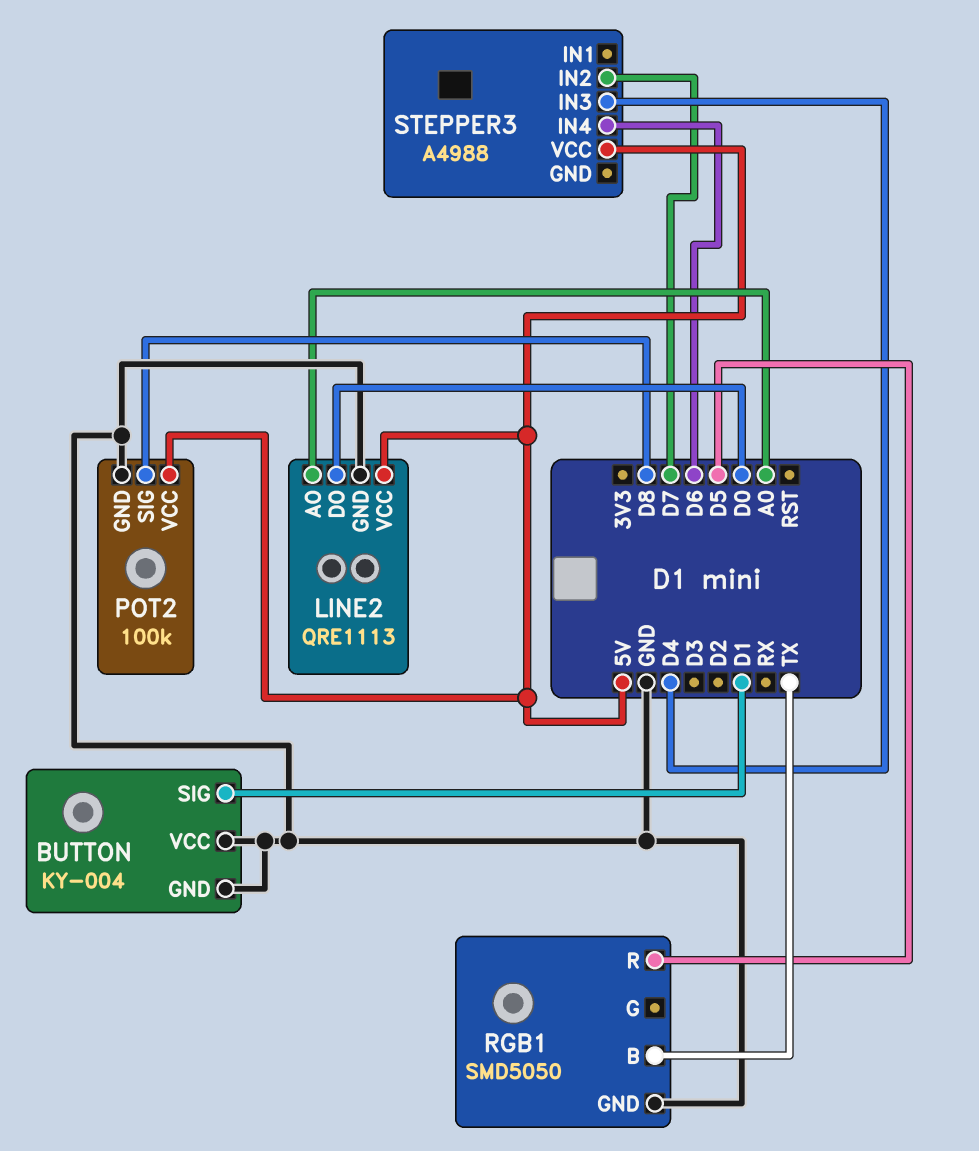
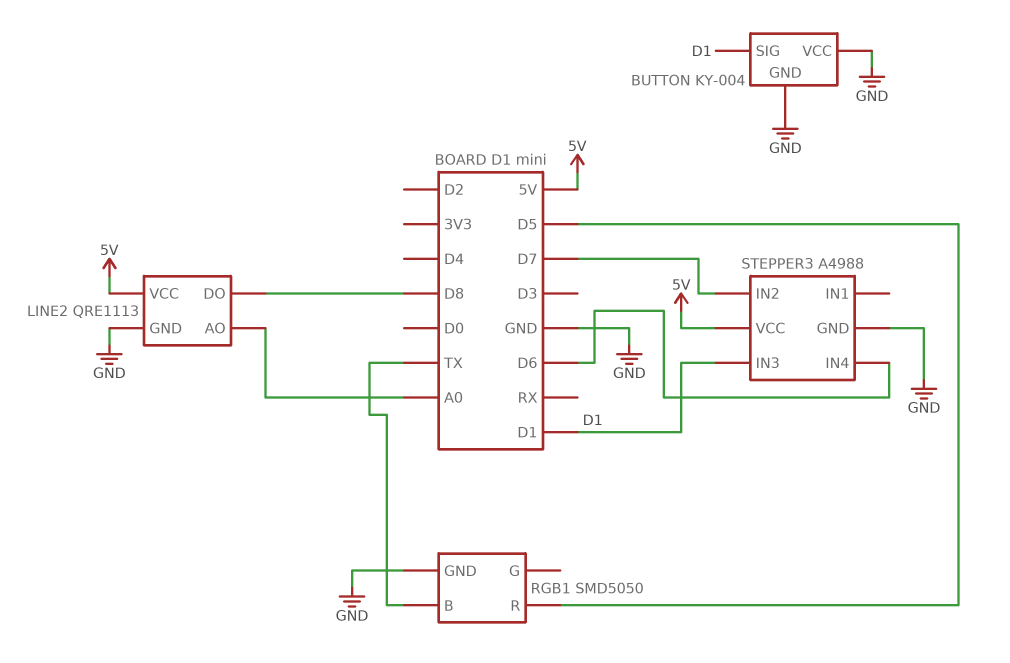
LINE2 pin DO: D0 -> D8
POT2: 100k -> none
POT2 pin GND: GND -> none
POT2 pin SIG: D8 -> none
POT2 pin VCC: 5V -> none
STEPPER3 pin GND: none -> GND
STEPPER3 pin IN3: D4 -> D1

